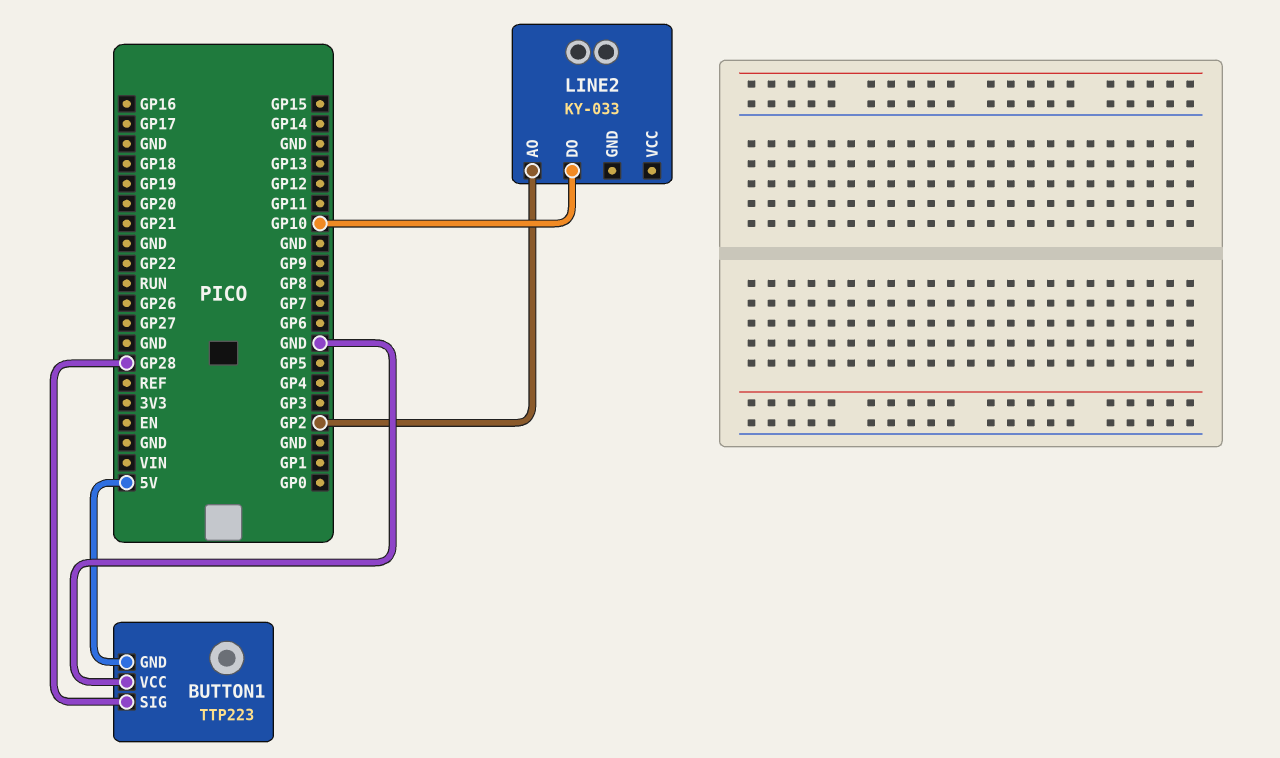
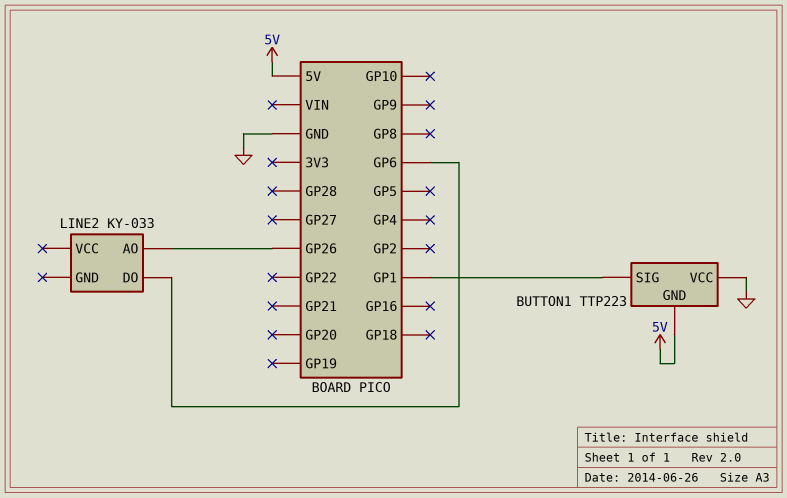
BUTTON1 pin SIG: GP28 -> GP1
LINE2 pin AO: GP2 -> GP26
LINE2 pin DO: GP10 -> GP6

